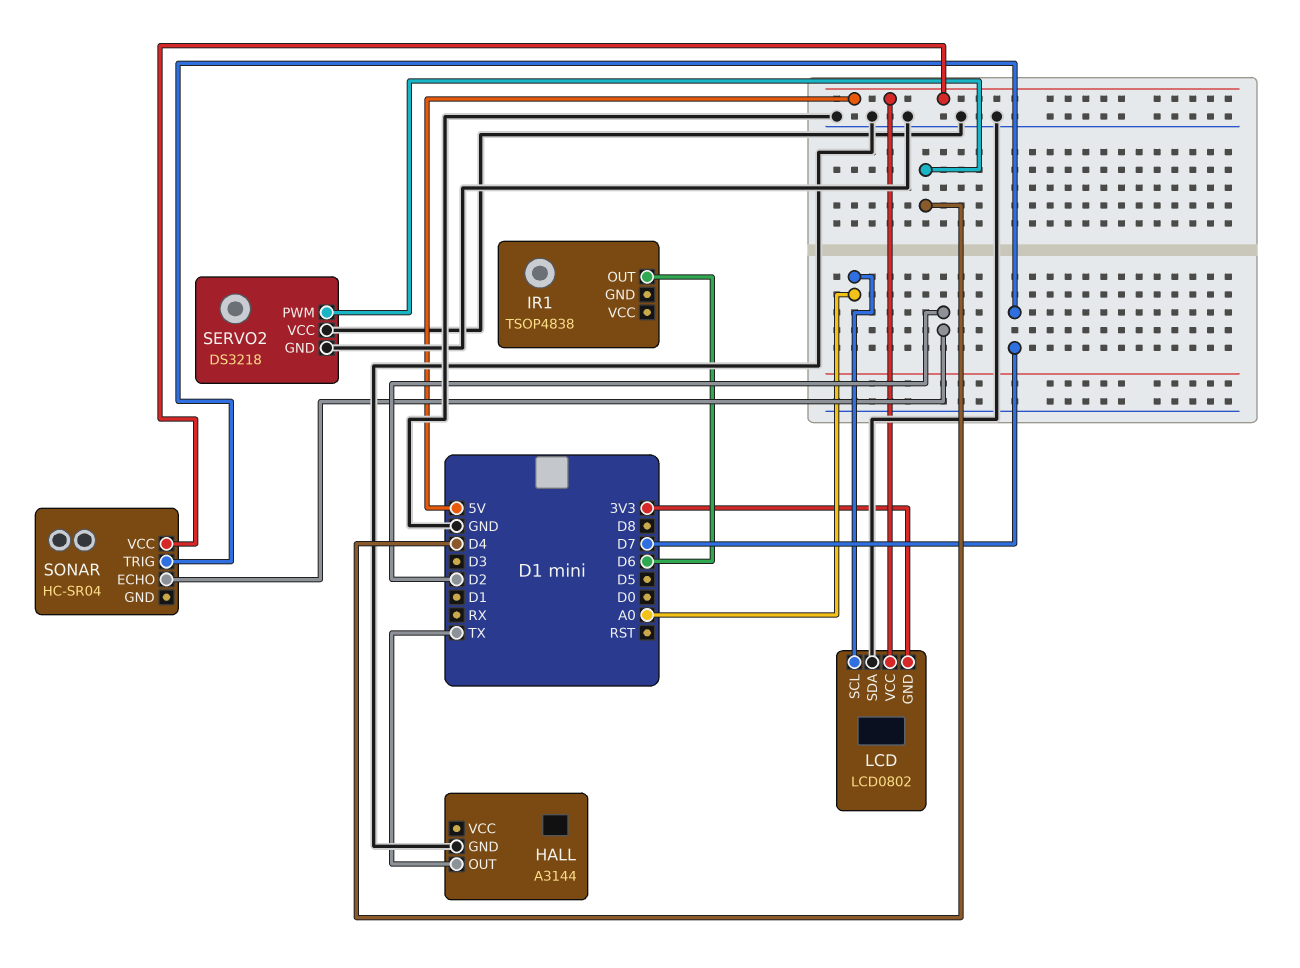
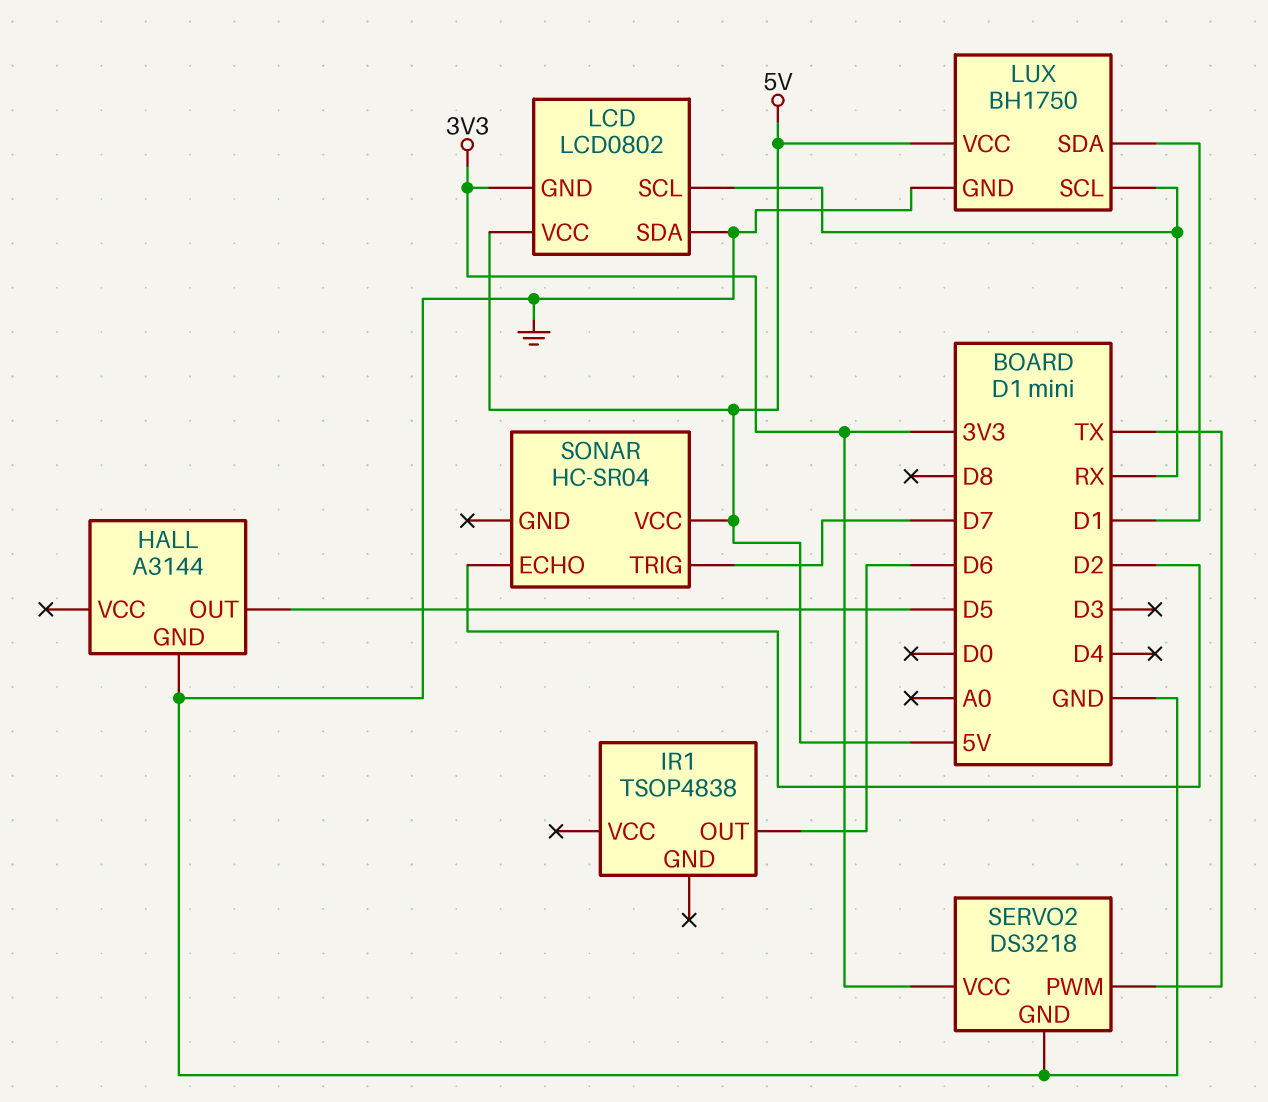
HALL pin OUT: TX -> D5
LCD pin SCL: A0 -> RX
LUX: none -> BH1750
LUX pin GND: none -> GND
LUX pin SCL: none -> RX
LUX pin SDA: none -> D1
LUX pin VCC: none -> 5V
SERVO2 pin PWM: D4 -> TX
SERVO2 pin VCC: GND -> 3V3

